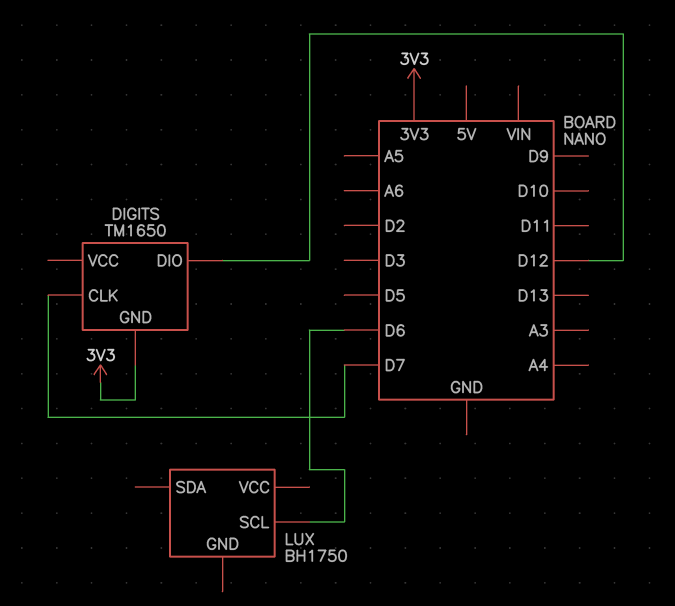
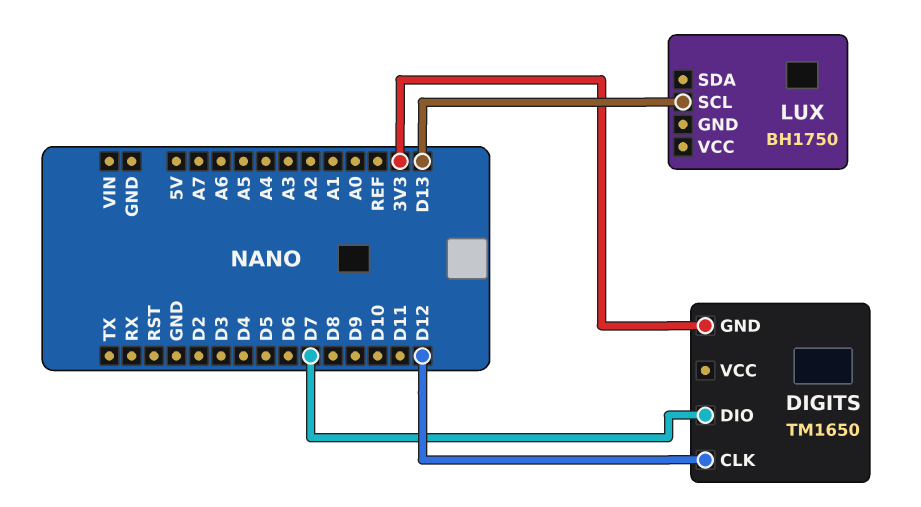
DIGITS pin CLK: D7 -> D12
DIGITS pin DIO: D12 -> D7
LUX pin SCL: D6 -> D13

